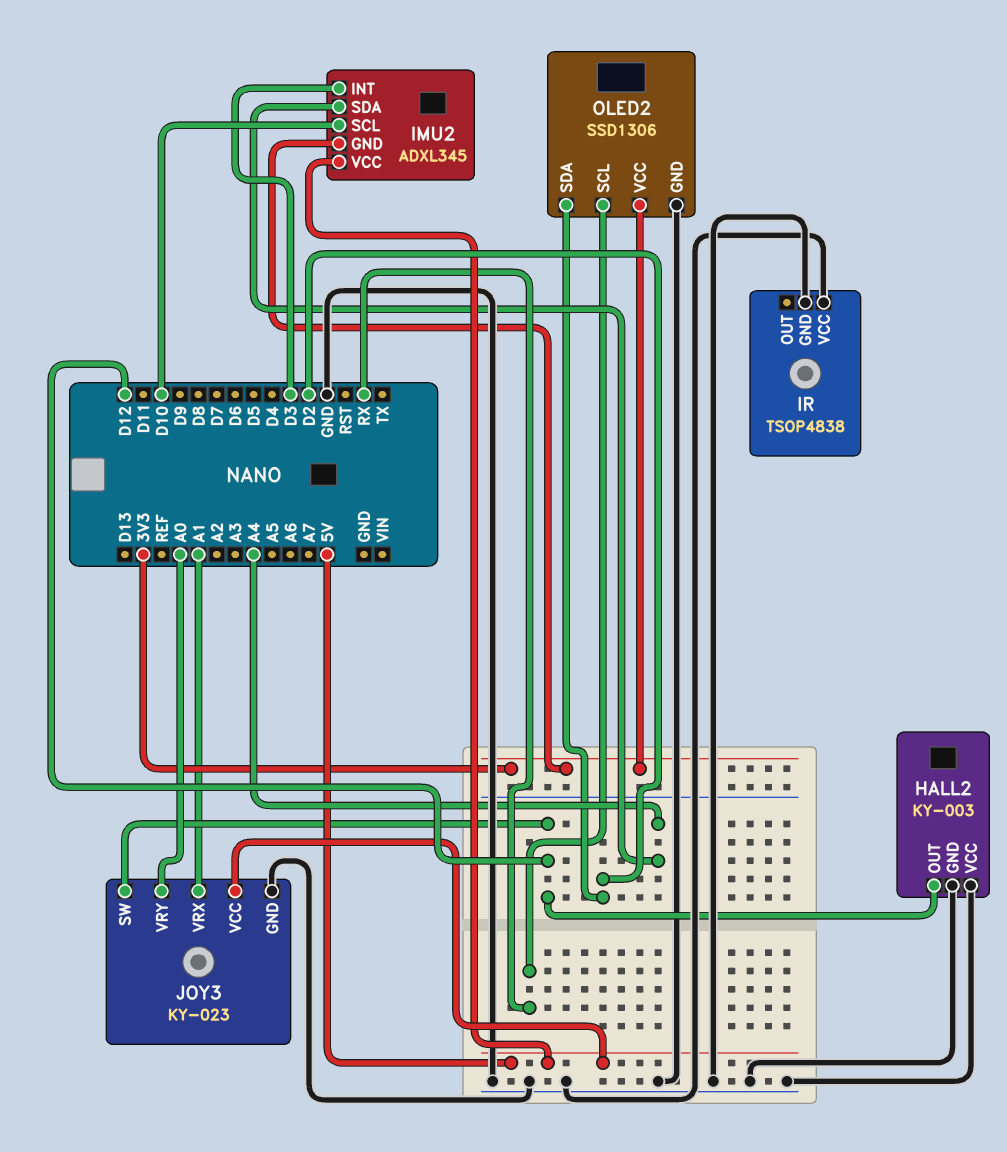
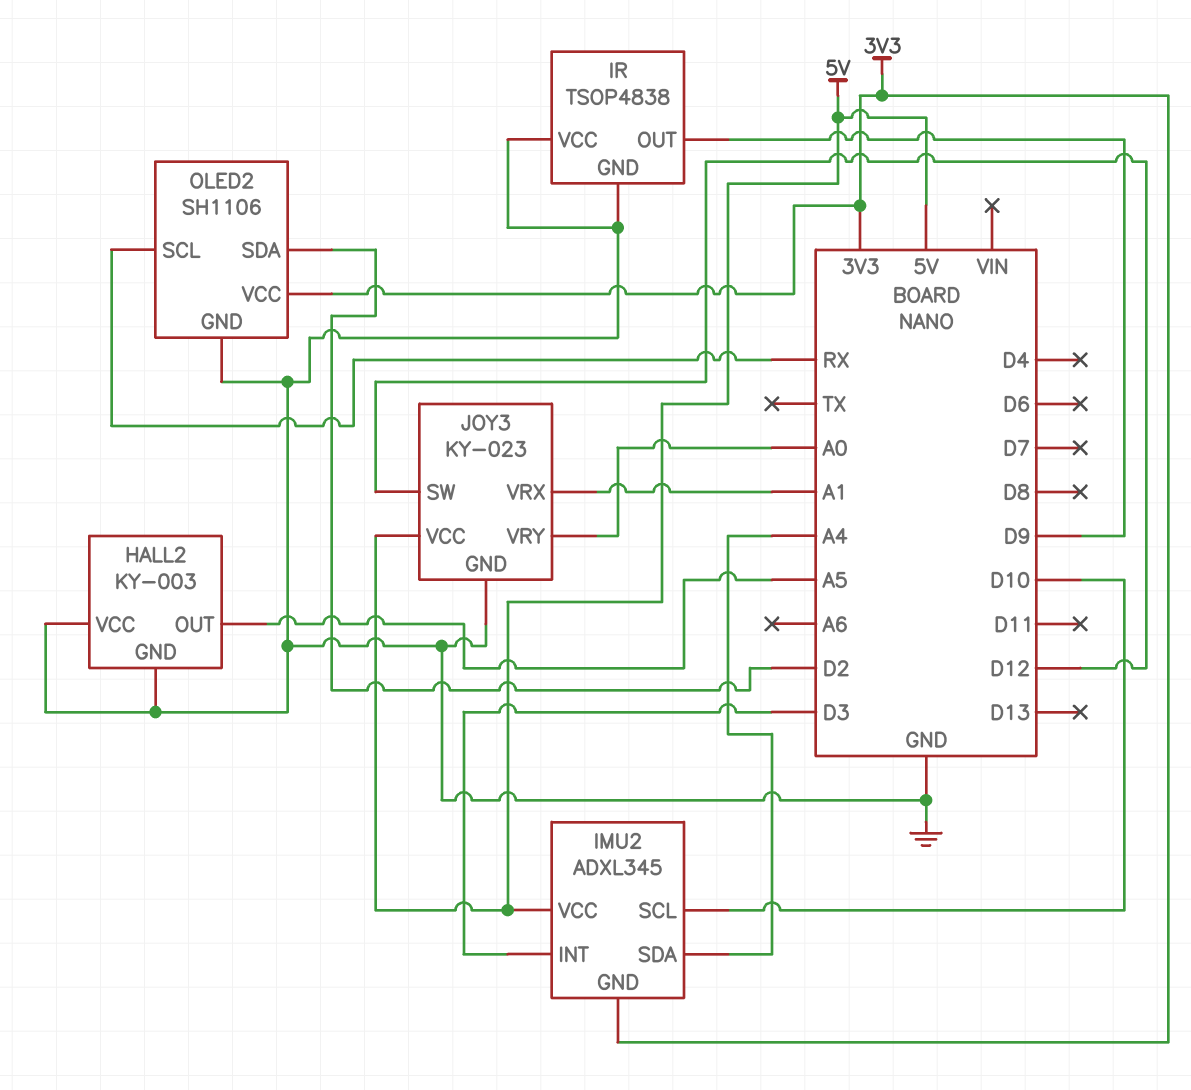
HALL2 pin OUT: D12 -> A5
IR pin OUT: none -> D9
OLED2: SSD1306 -> SH1106

